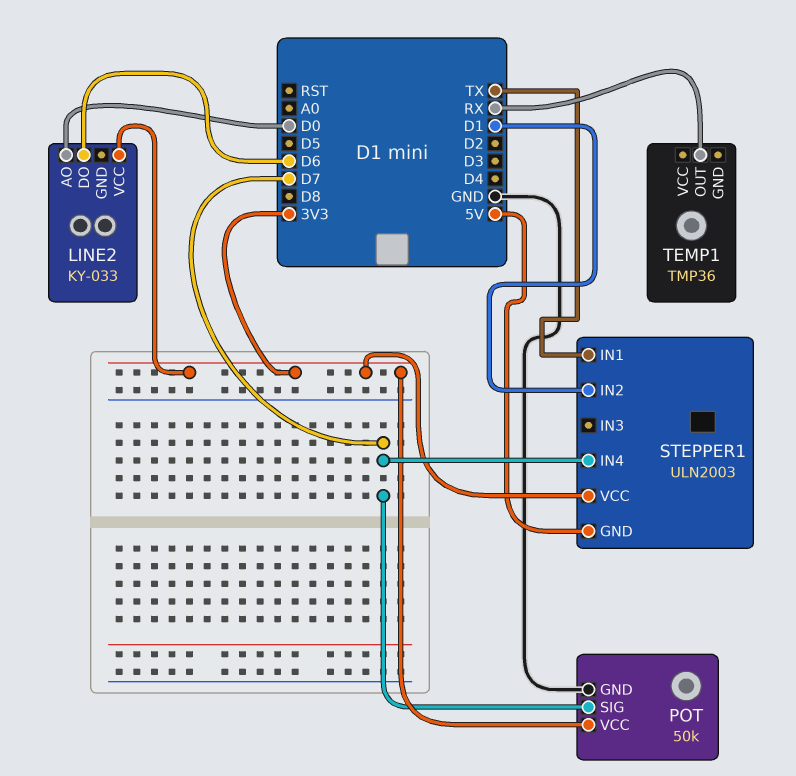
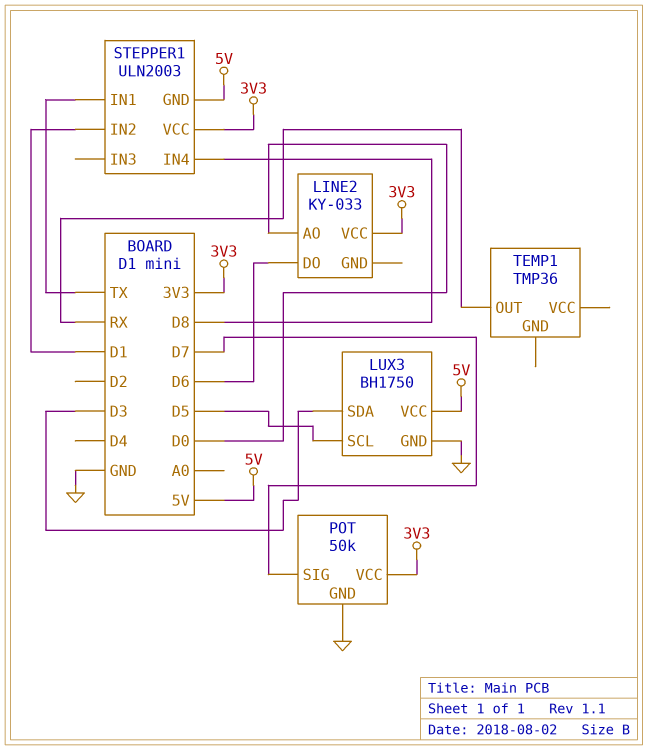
LUX3: none -> BH1750
LUX3 pin GND: none -> GND
LUX3 pin SCL: none -> D5
LUX3 pin SDA: none -> D3
LUX3 pin VCC: none -> 5V
STEPPER1 pin IN4: D7 -> D8

